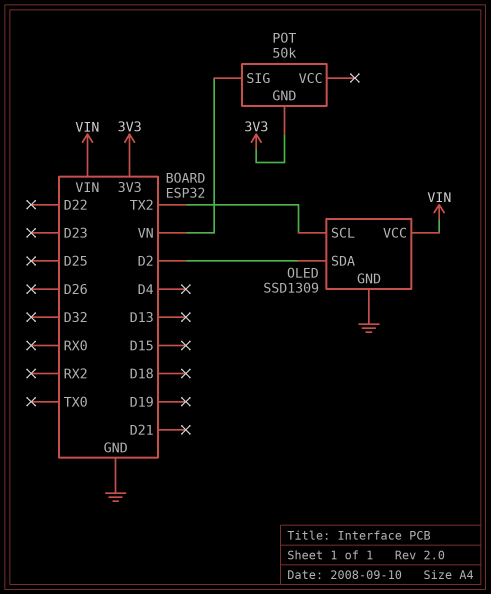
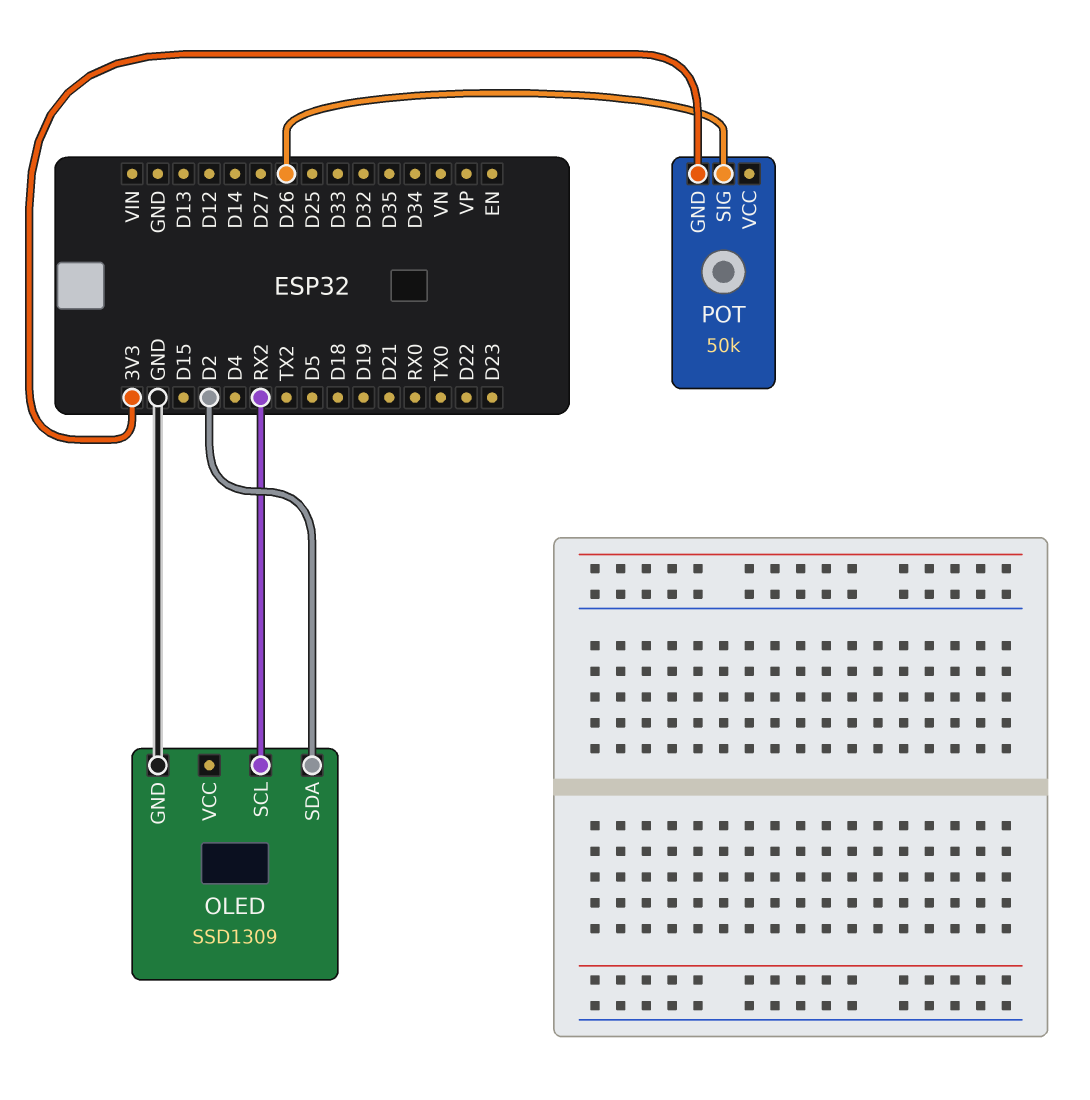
OLED pin SCL: TX2 -> RX2
OLED pin VCC: VIN -> none
POT pin SIG: VN -> D26

